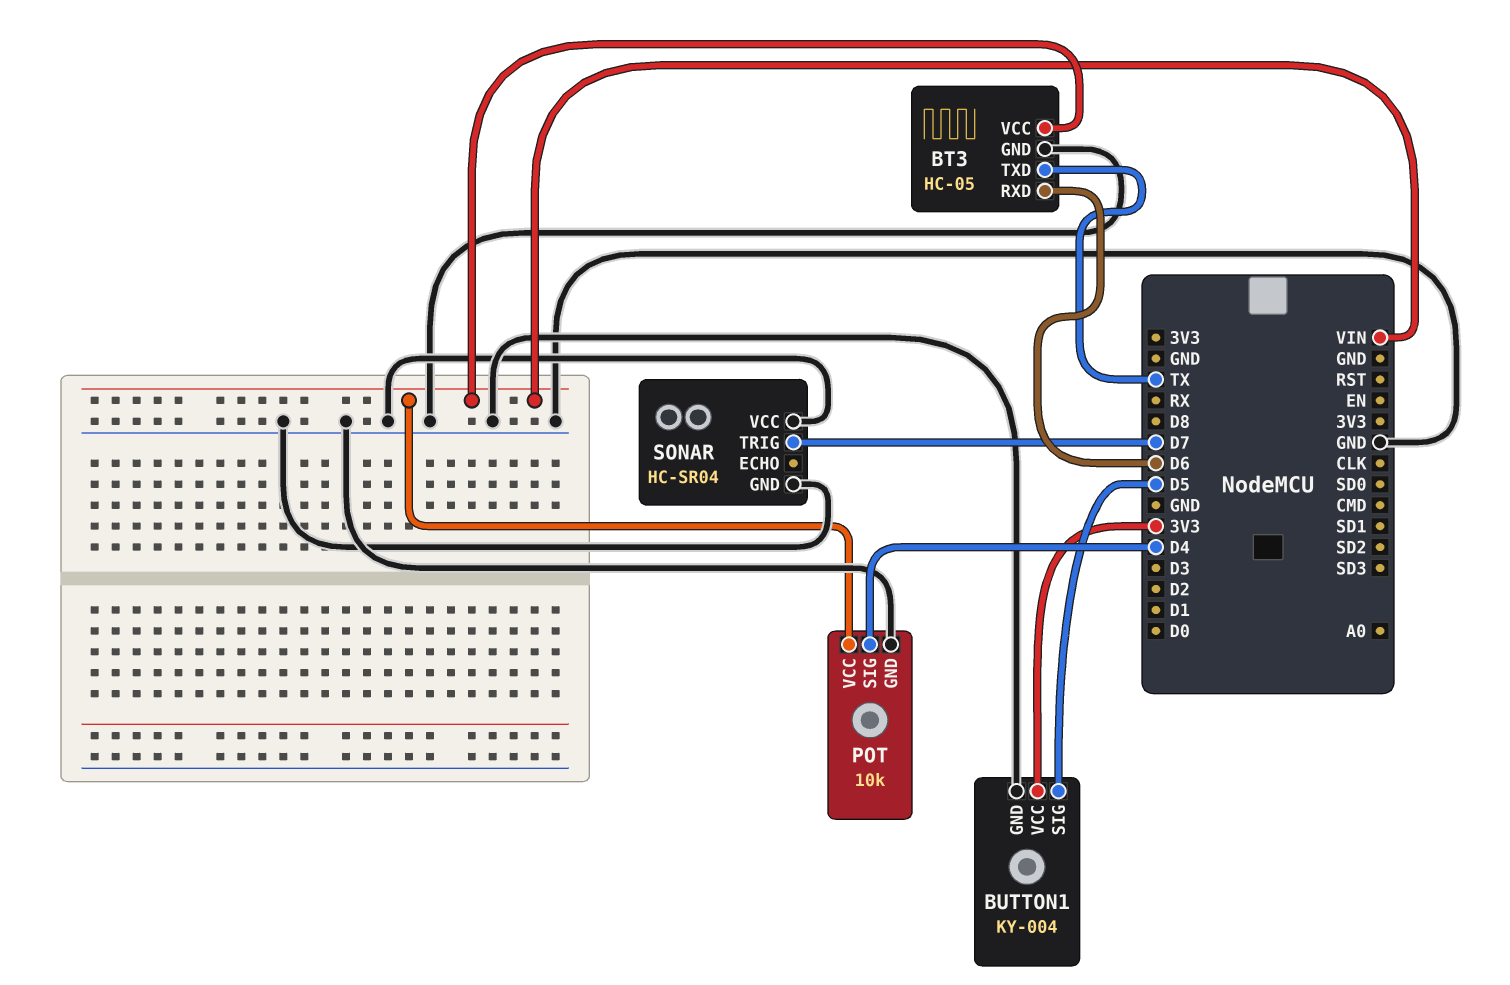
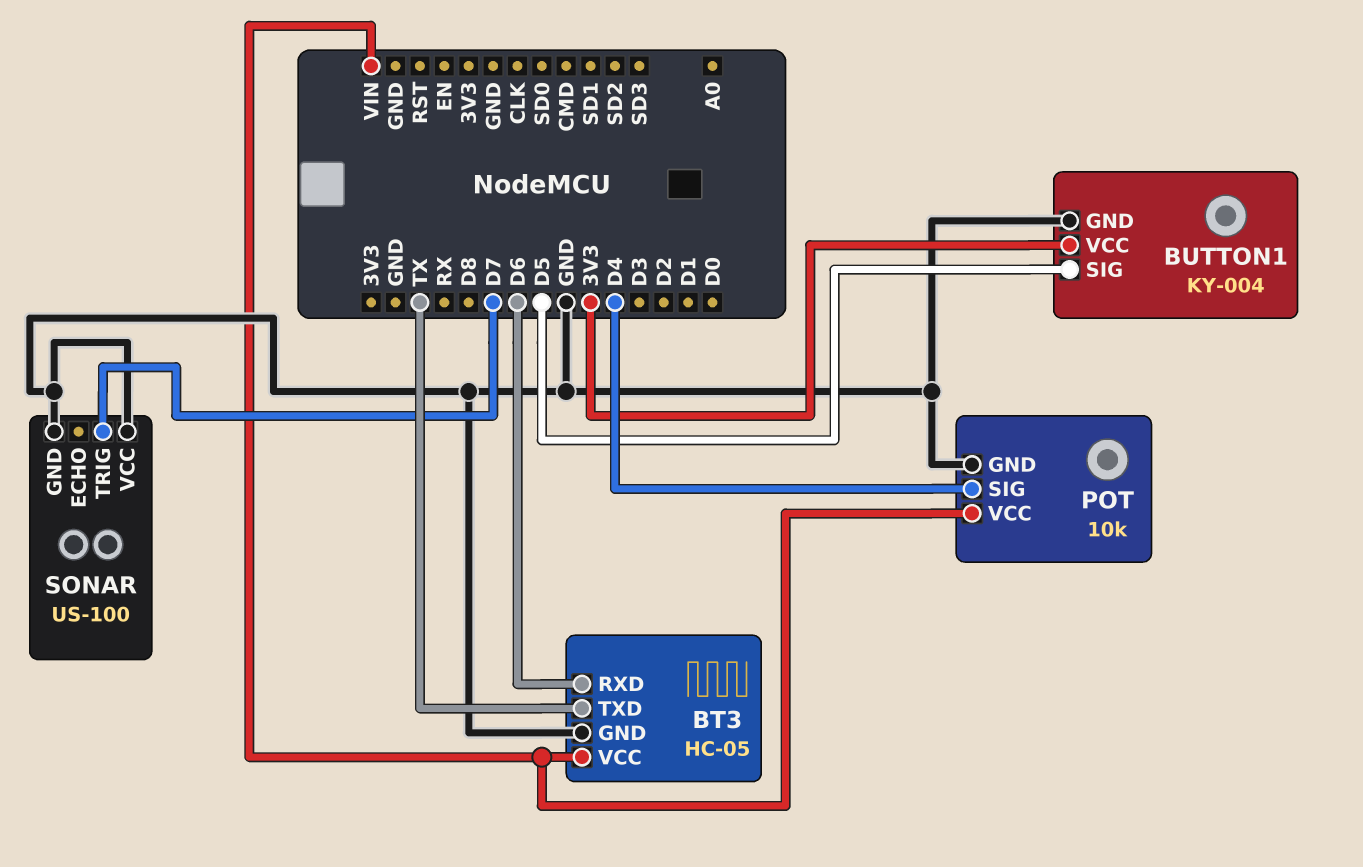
SONAR: HC-SR04 -> US-100

